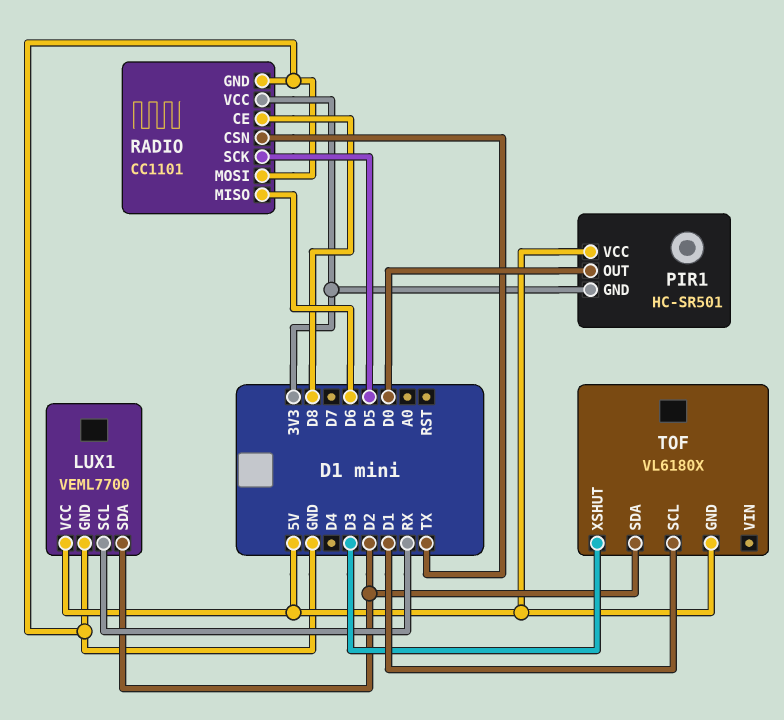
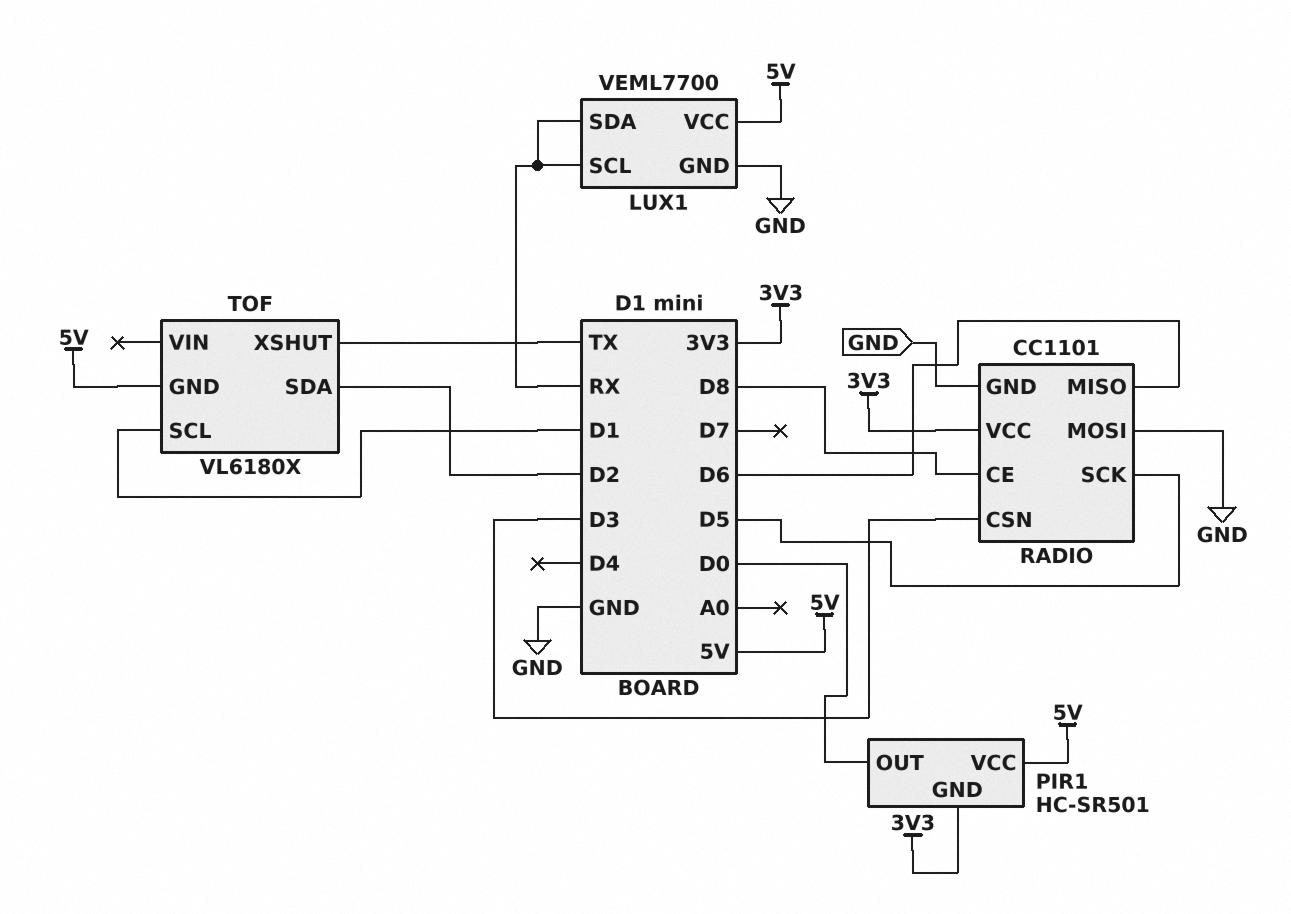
LUX1 pin SDA: D2 -> RX
RADIO pin CSN: TX -> D3
TOF pin XSHUT: D3 -> TX

